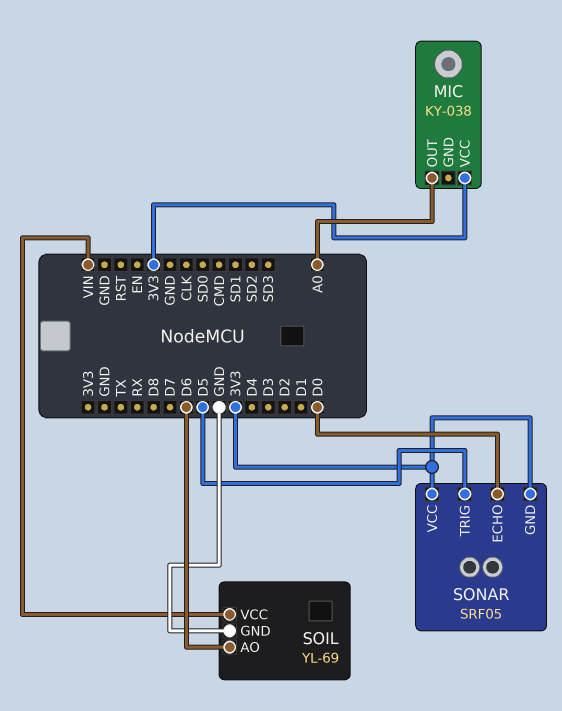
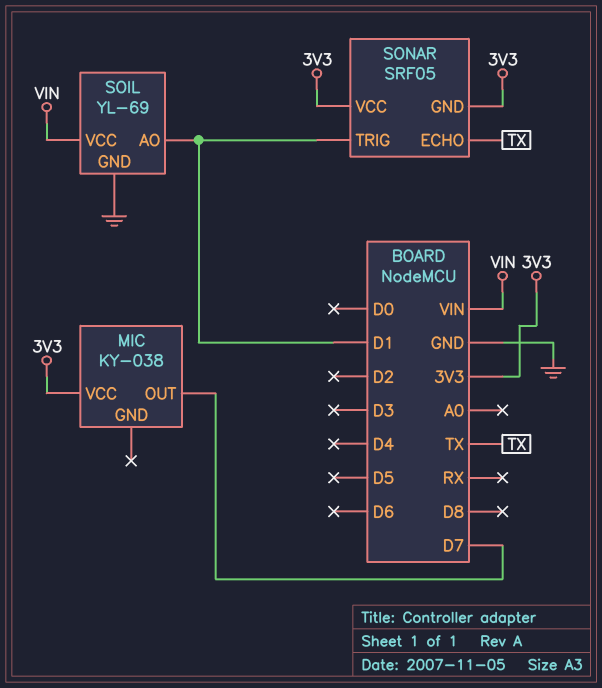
MIC pin OUT: A0 -> D7
SOIL pin AO: D6 -> D1
SONAR pin ECHO: D0 -> TX
SONAR pin TRIG: D5 -> D1

